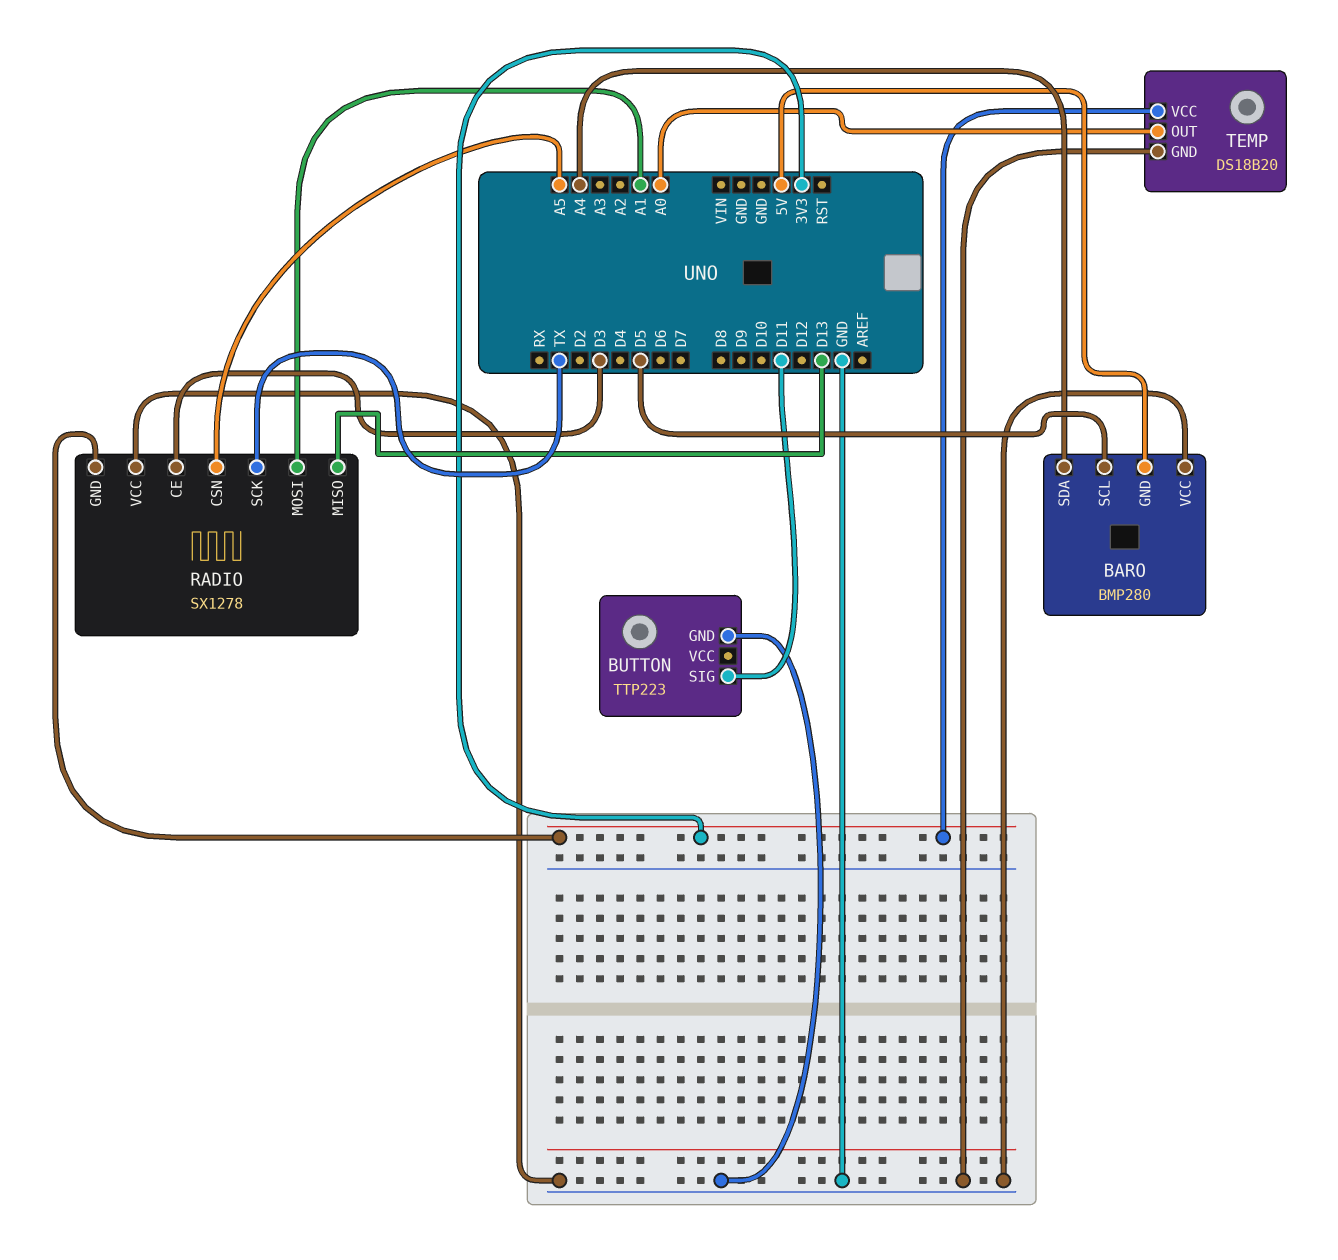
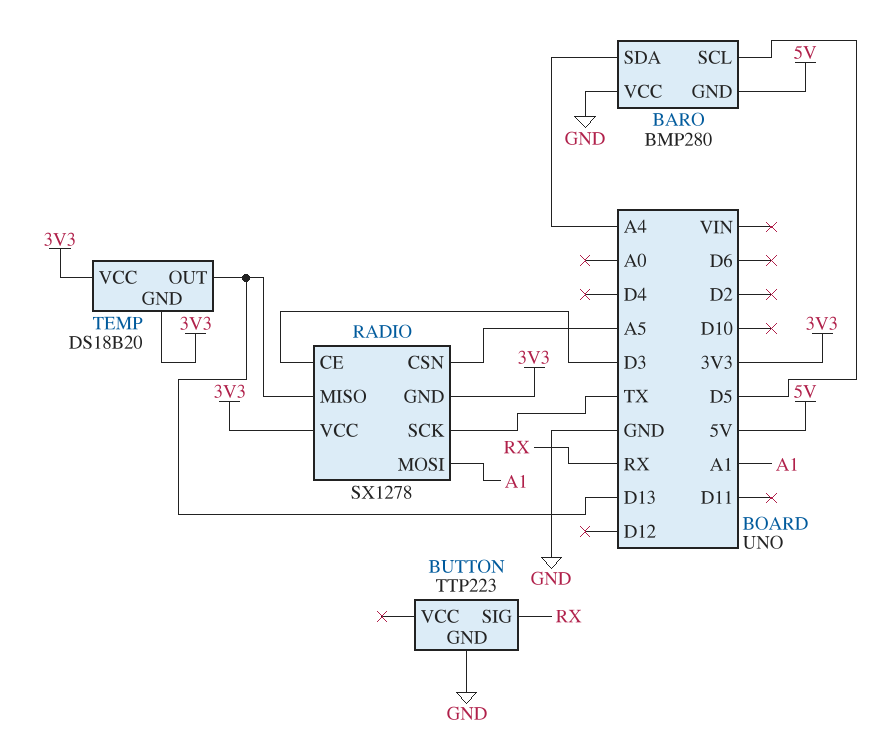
BUTTON pin SIG: D11 -> RX
RADIO pin VCC: GND -> 3V3
TEMP pin GND: GND -> 3V3
TEMP pin OUT: A0 -> D13

